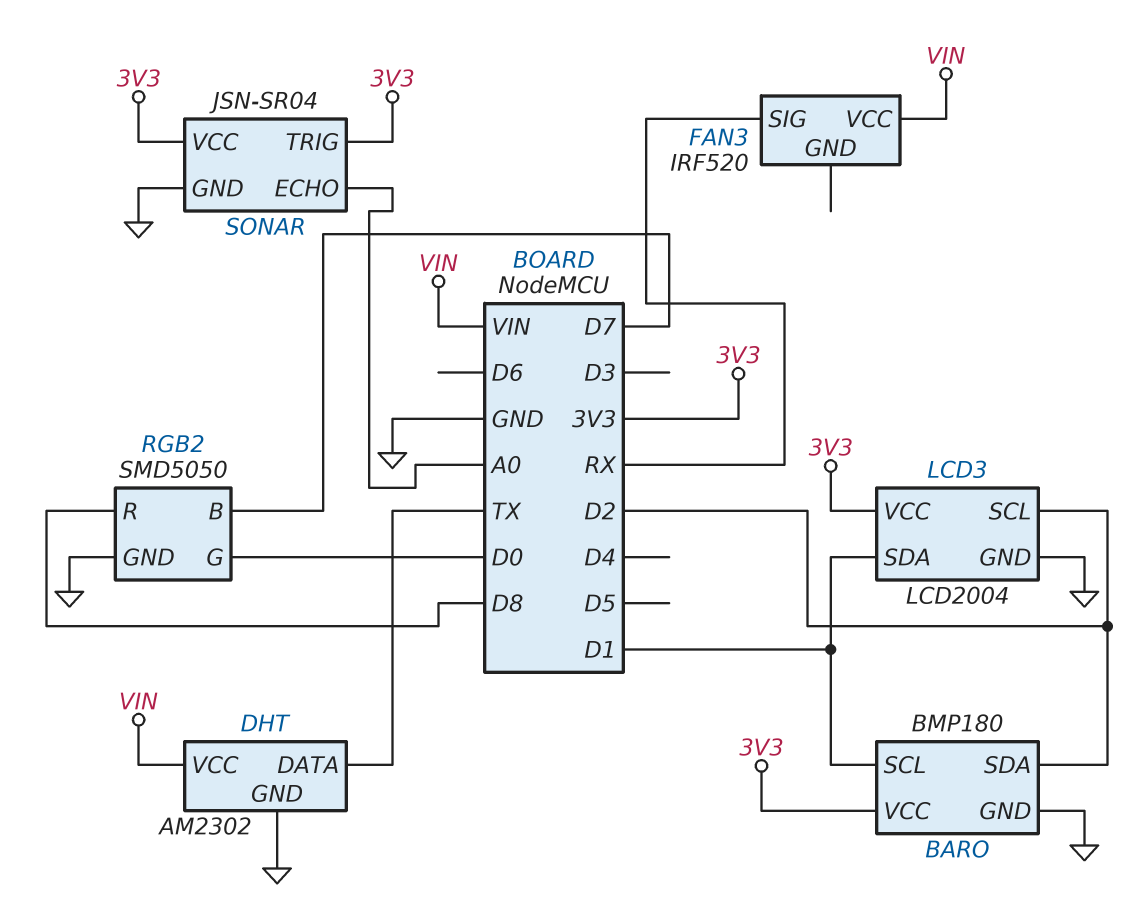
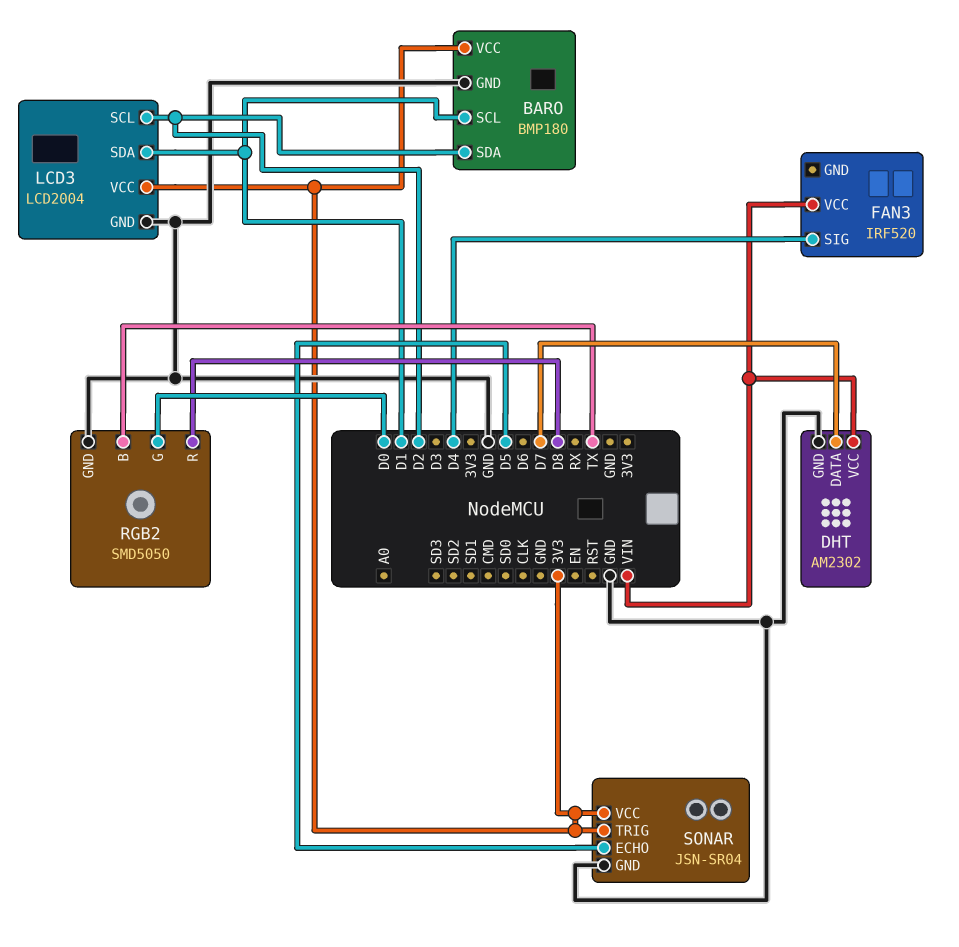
DHT pin DATA: TX -> D7
FAN3 pin SIG: RX -> D4
RGB2 pin B: D7 -> TX
SONAR pin ECHO: A0 -> D5

